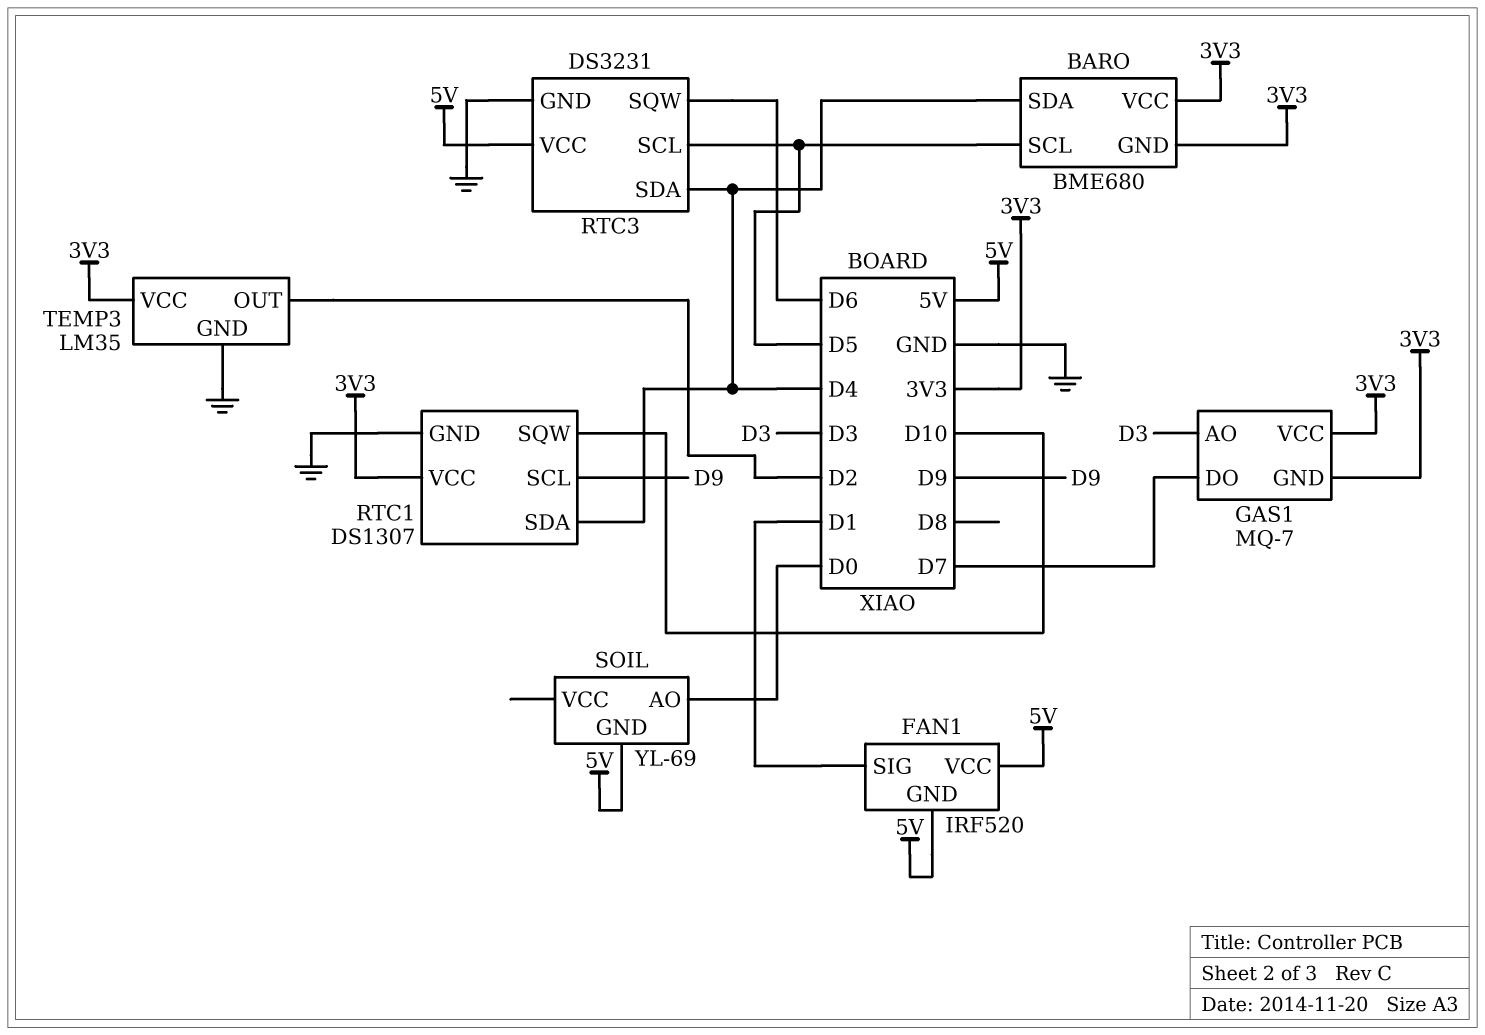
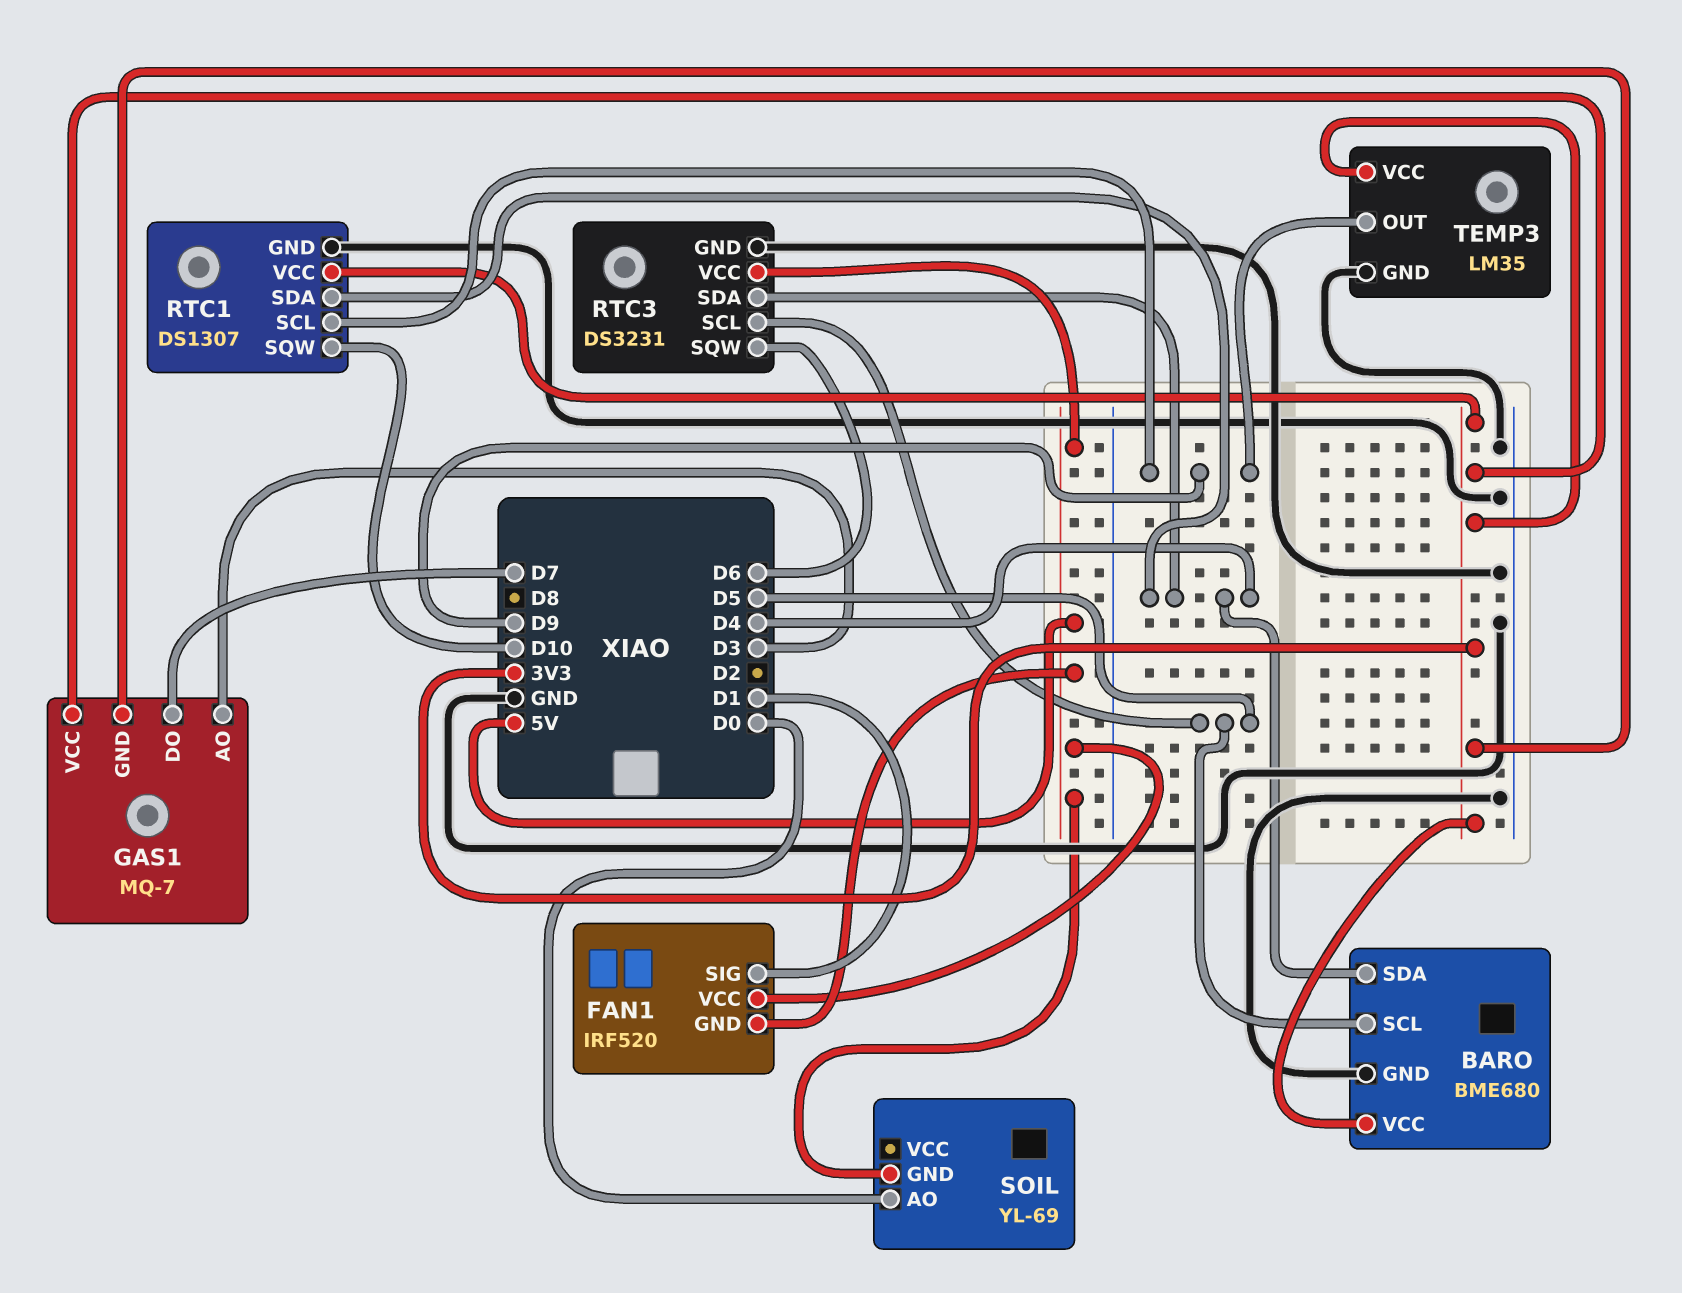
BARO pin GND: 3V3 -> GND
TEMP3 pin OUT: D2 -> D9

